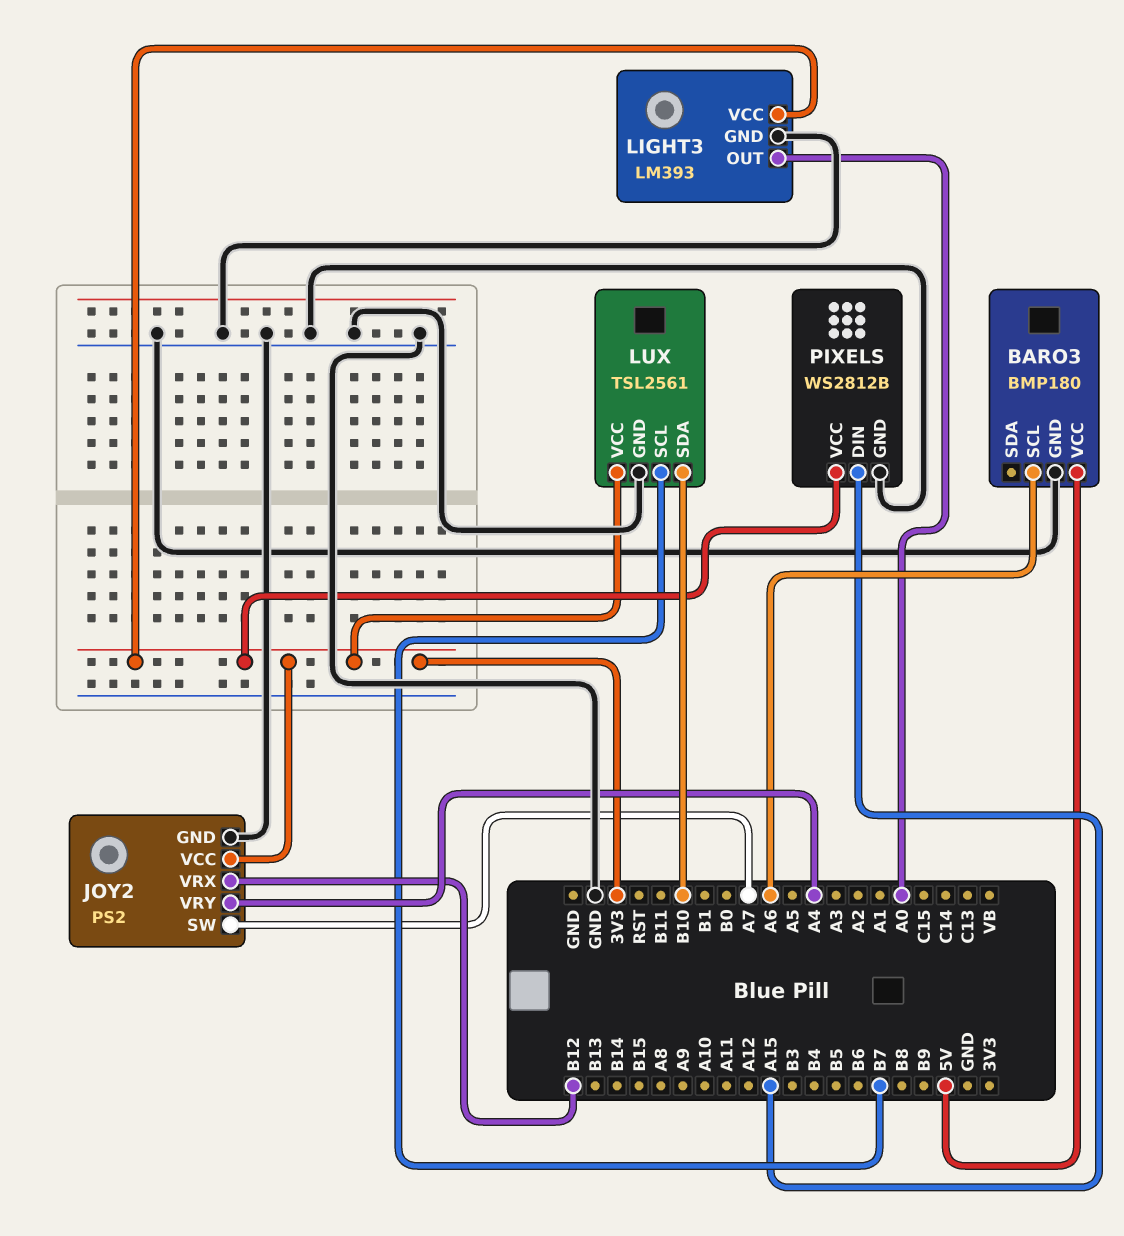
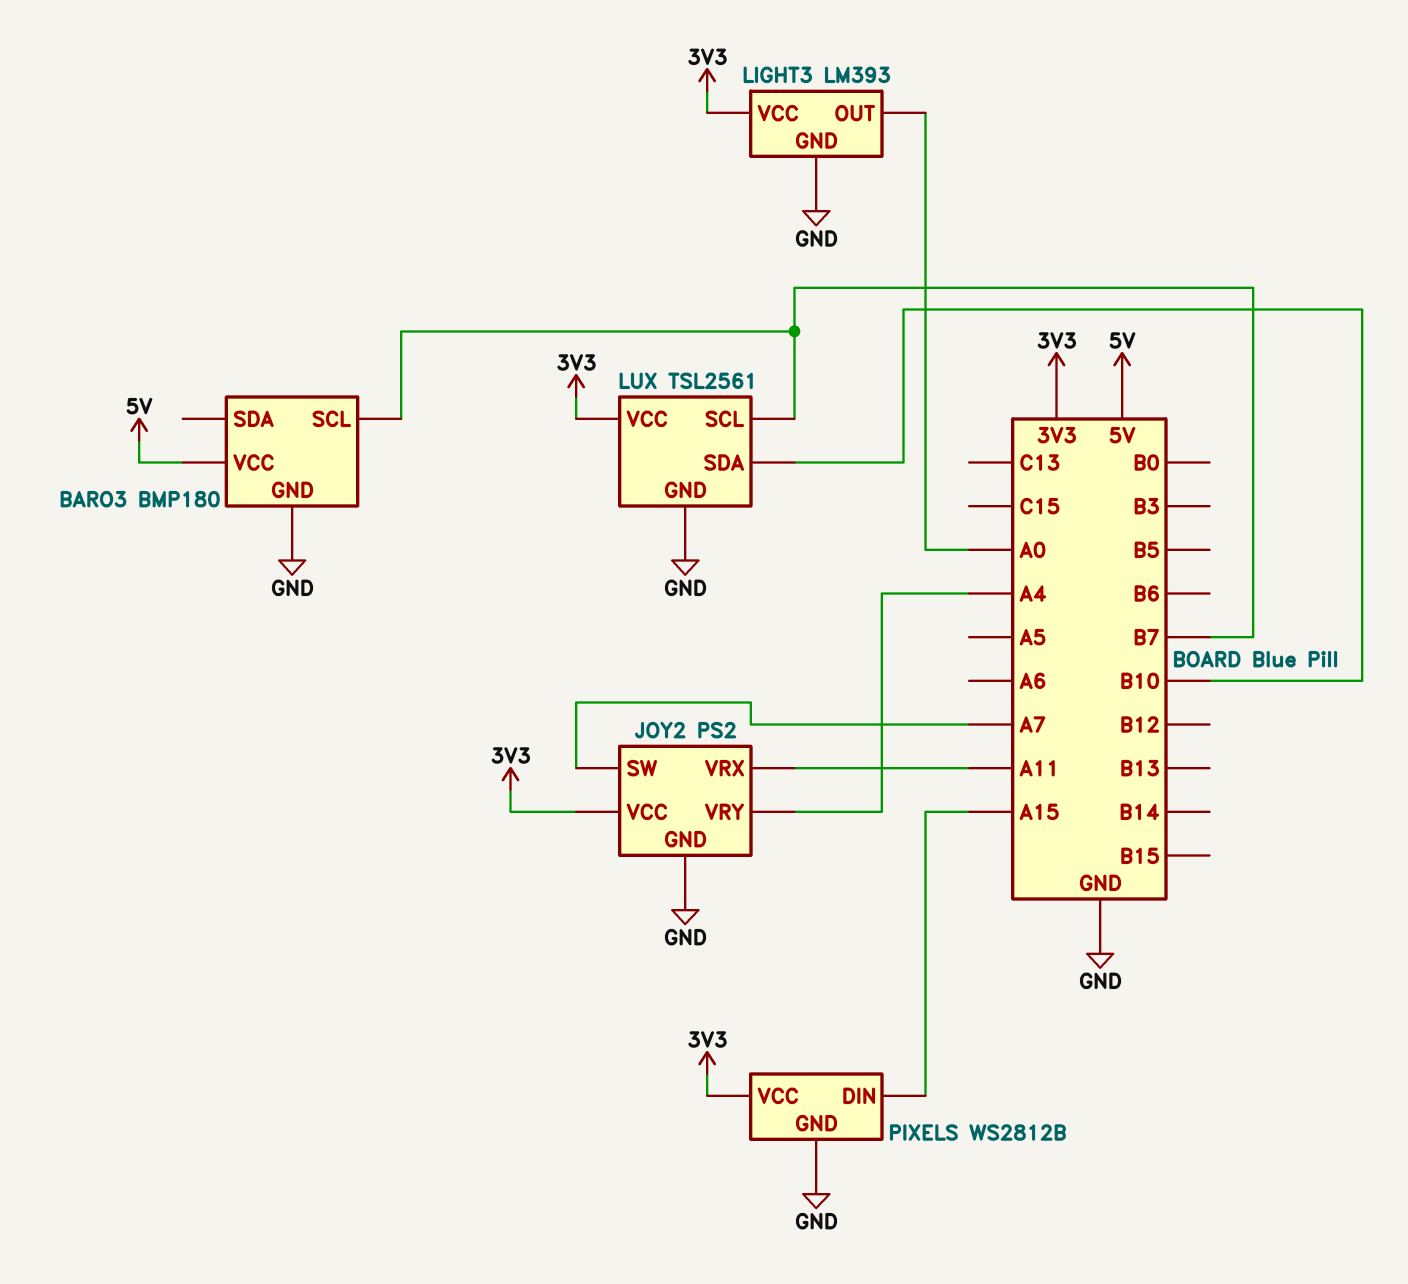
BARO3 pin SCL: A6 -> B7
JOY2 pin VRX: B12 -> A11

